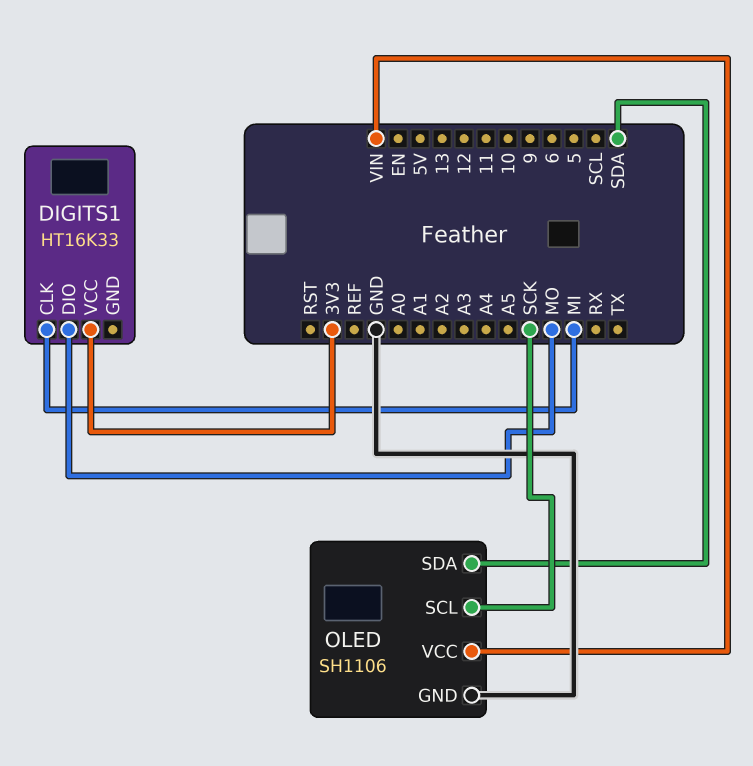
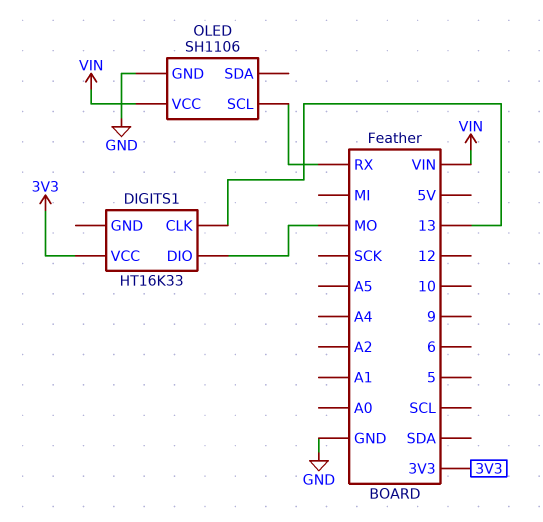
DIGITS1 pin CLK: MI -> 13
OLED pin SCL: SCK -> RX
OLED pin SDA: SDA -> none

